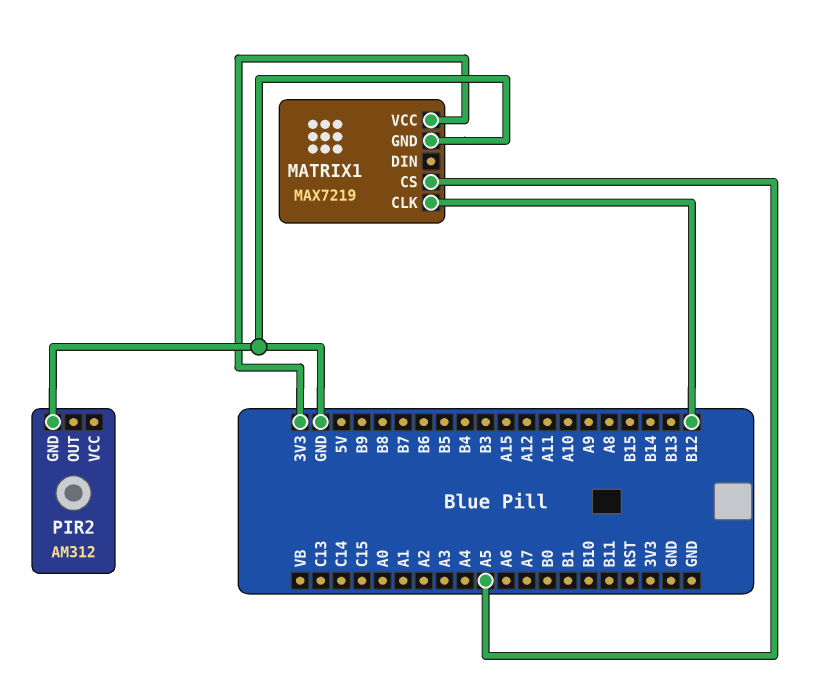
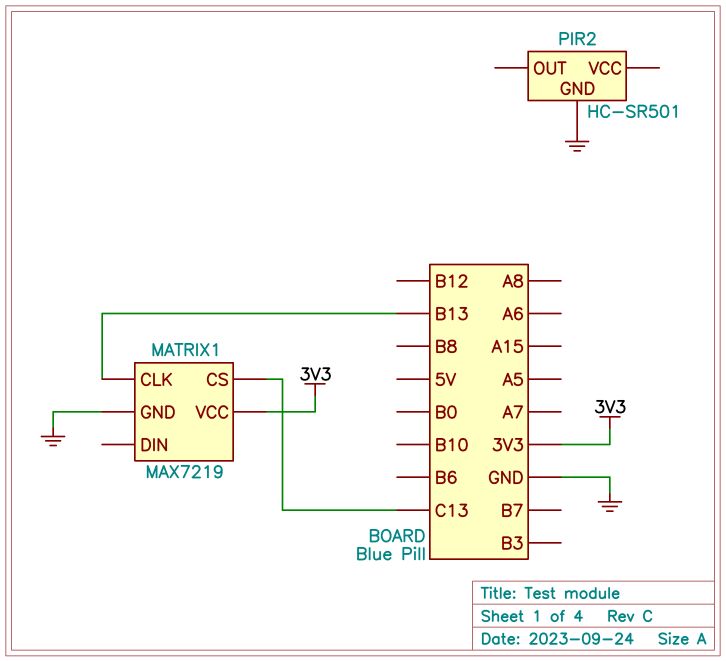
MATRIX1 pin CLK: B12 -> B13
MATRIX1 pin CS: A5 -> C13
PIR2: AM312 -> HC-SR501

